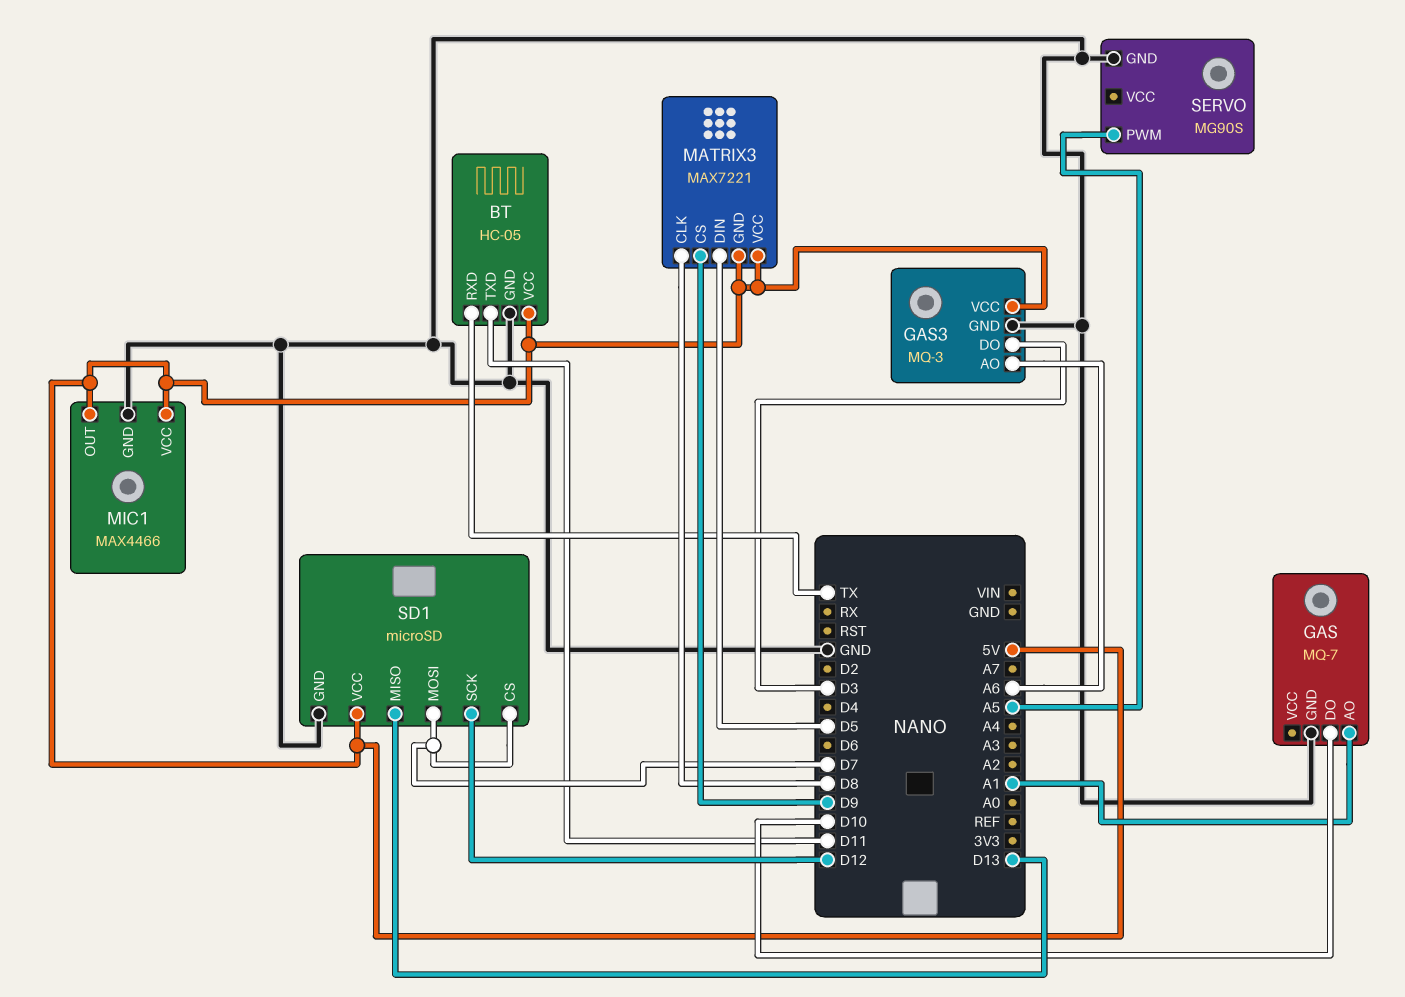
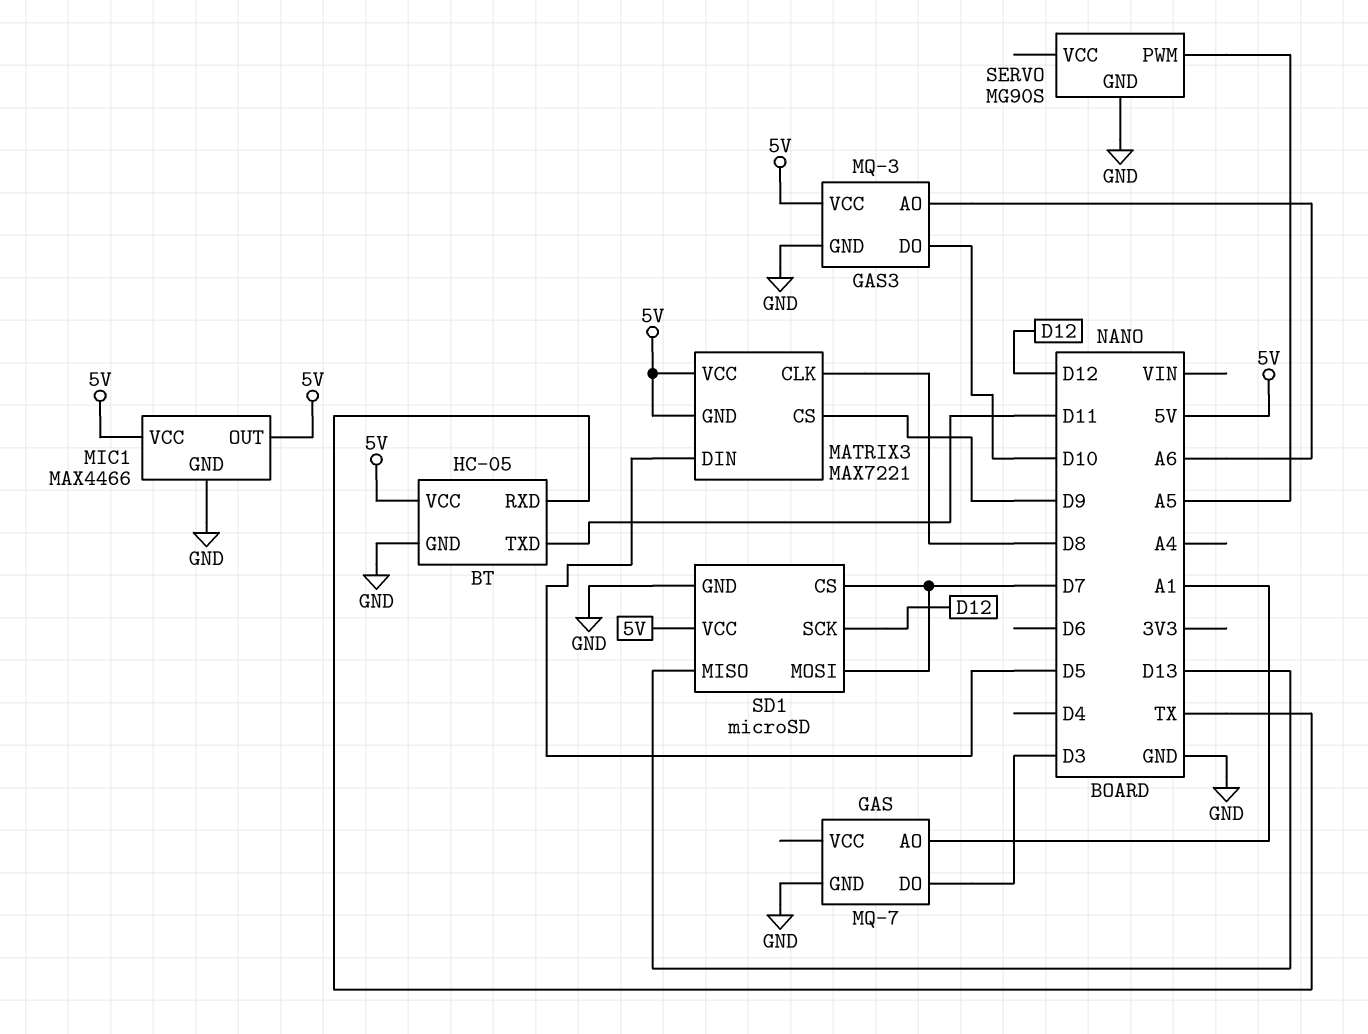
GAS pin DO: D10 -> D3
GAS3 pin DO: D3 -> D10

